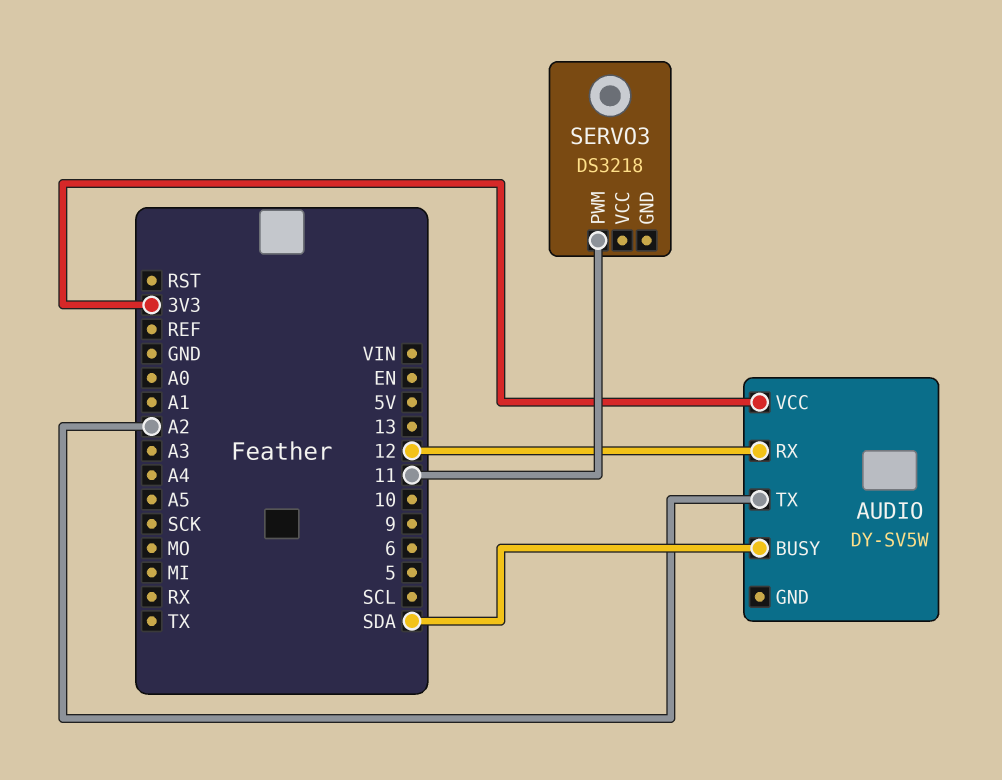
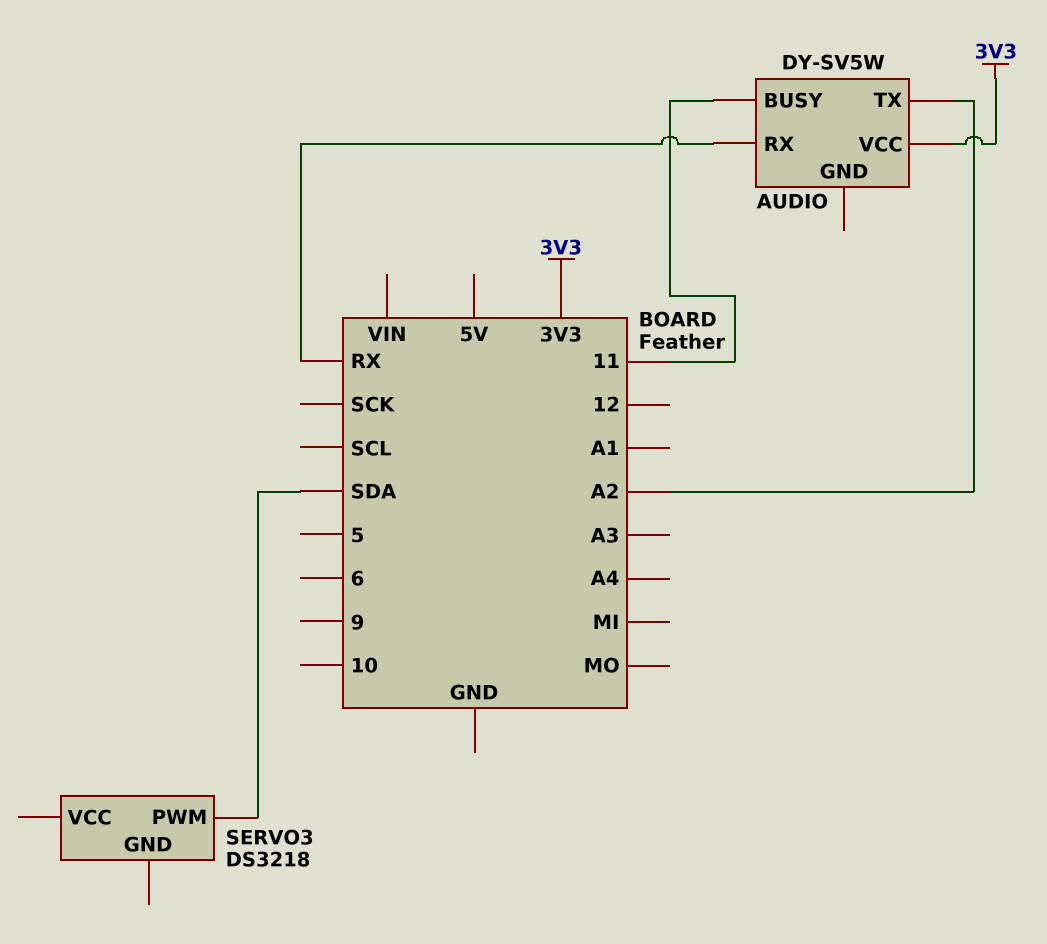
AUDIO pin BUSY: SDA -> 11
AUDIO pin RX: 12 -> RX
SERVO3 pin PWM: 11 -> SDA

